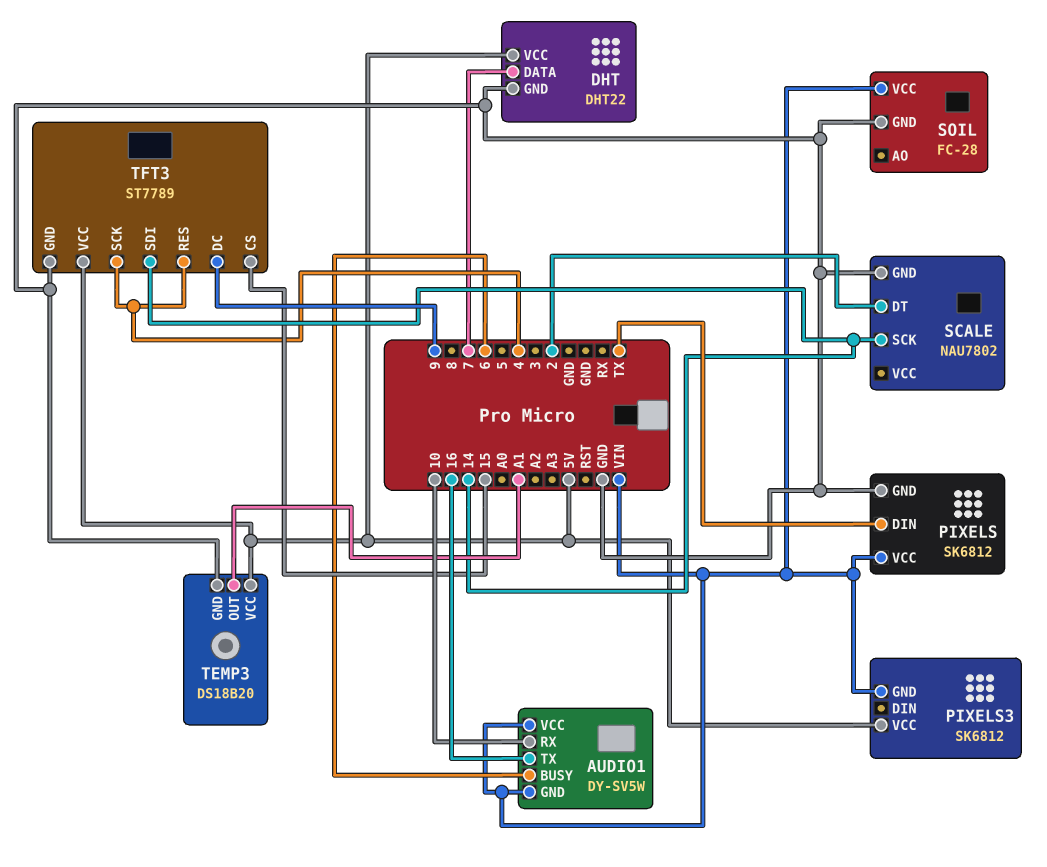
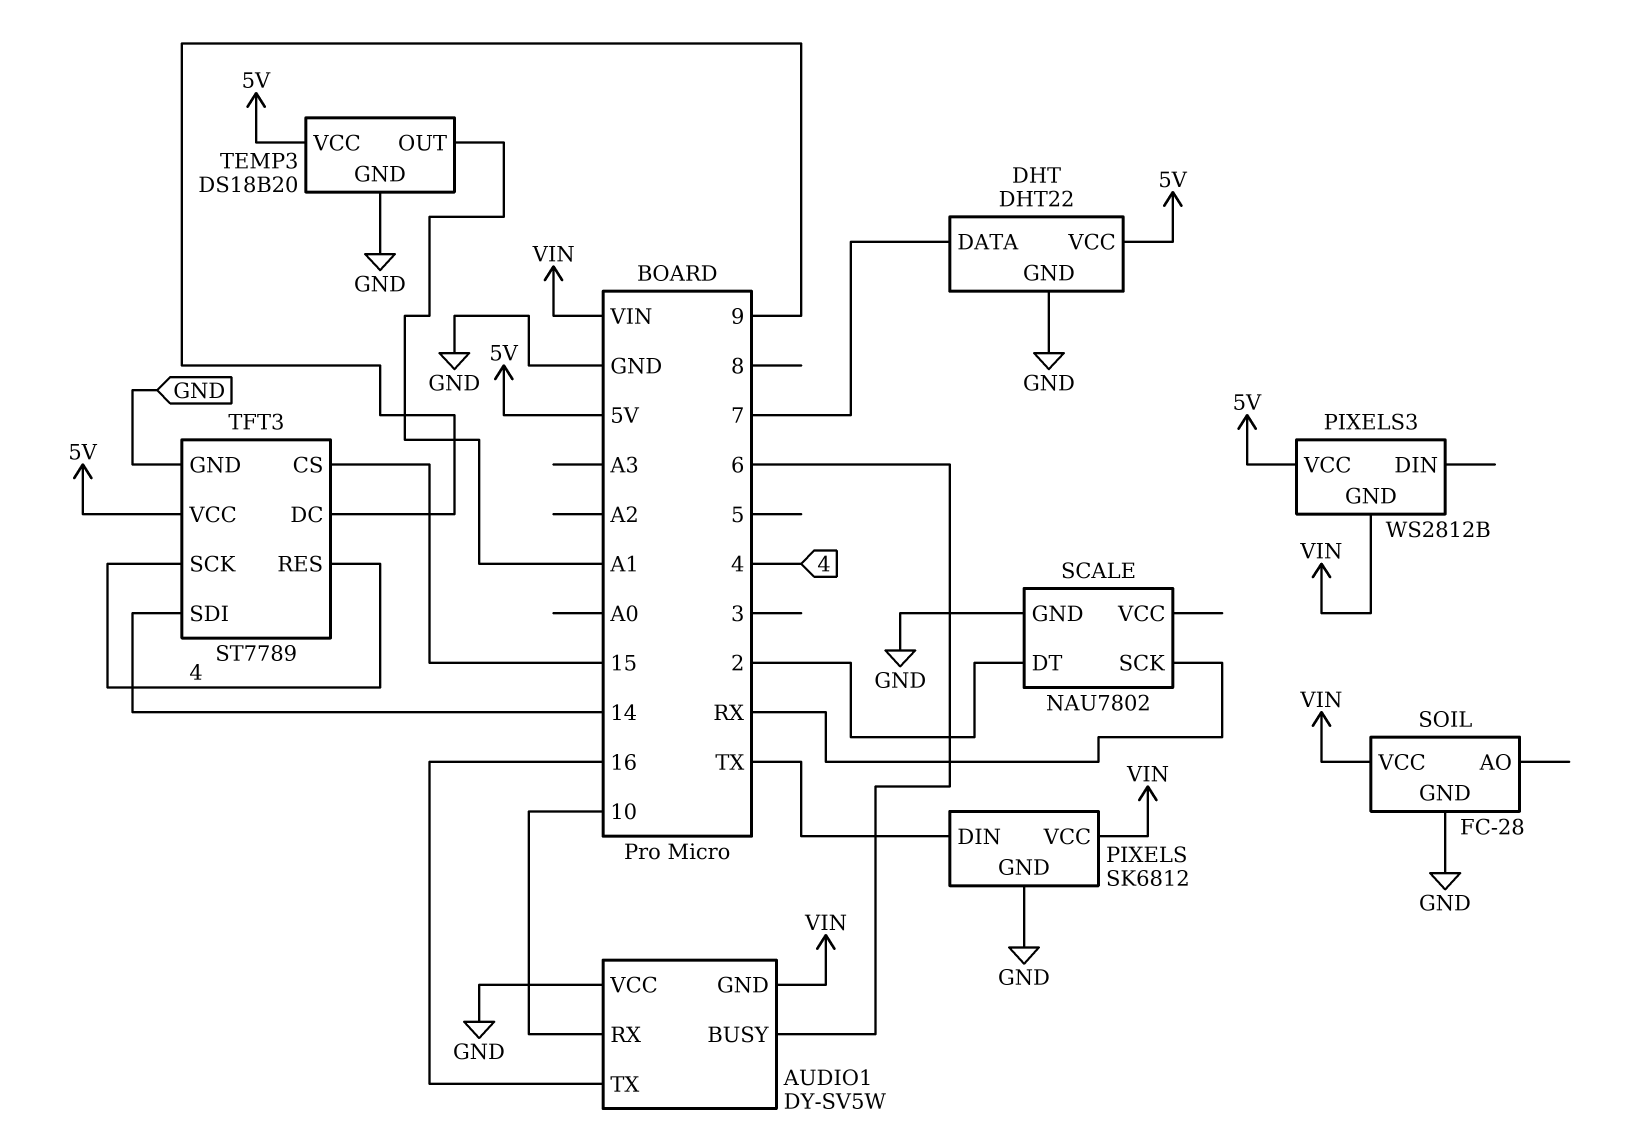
AUDIO1 pin VCC: VIN -> GND
PIXELS3: SK6812 -> WS2812B
SCALE pin SCK: 14 -> RX

